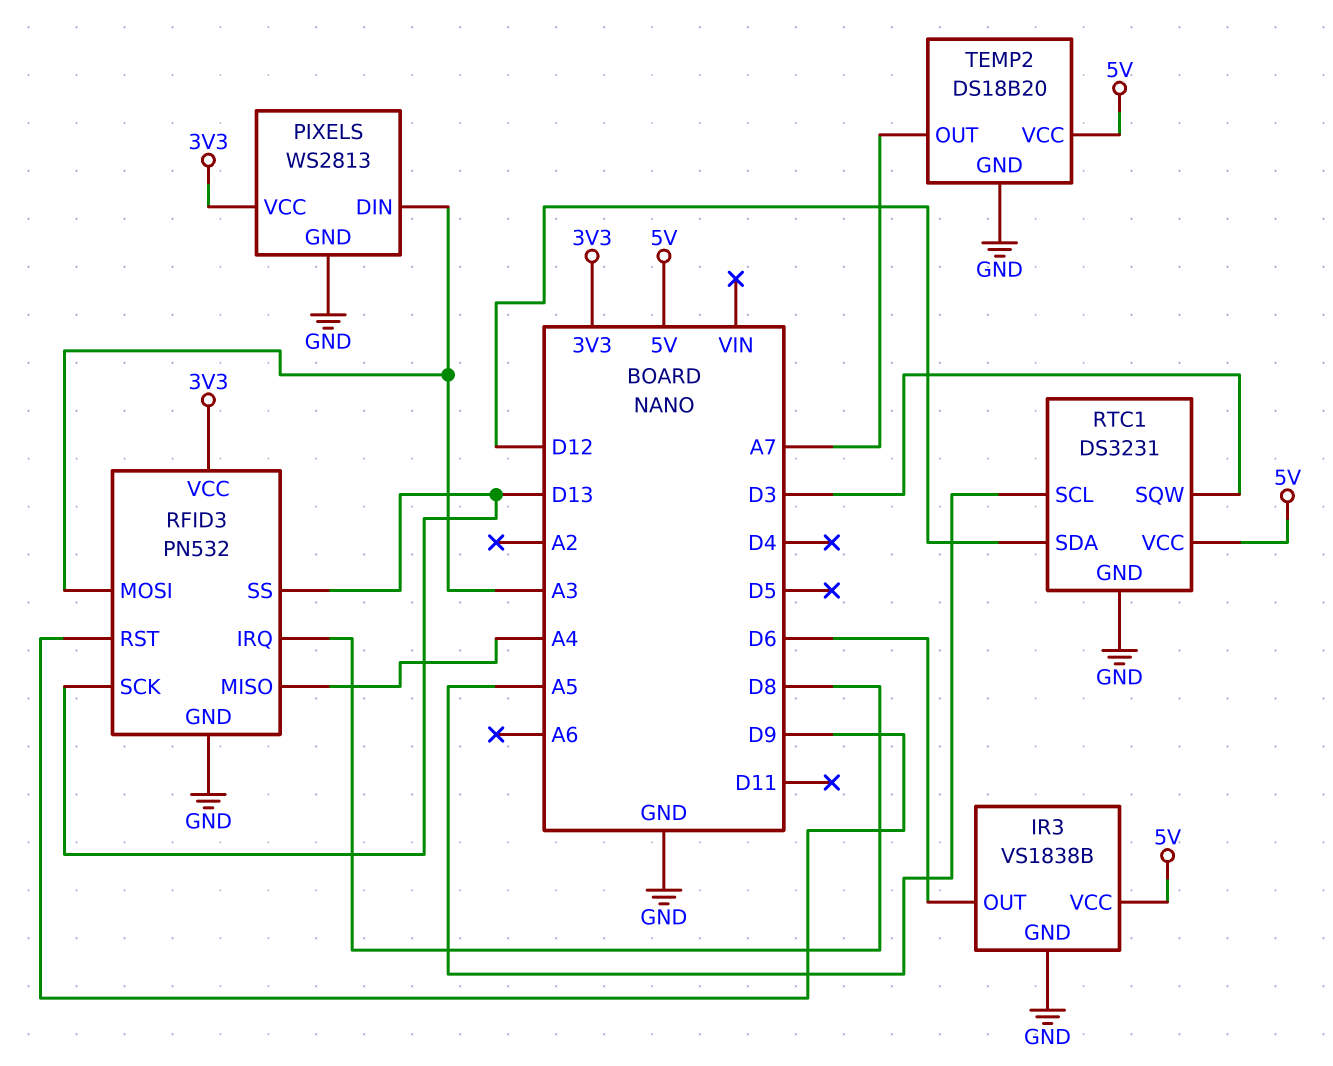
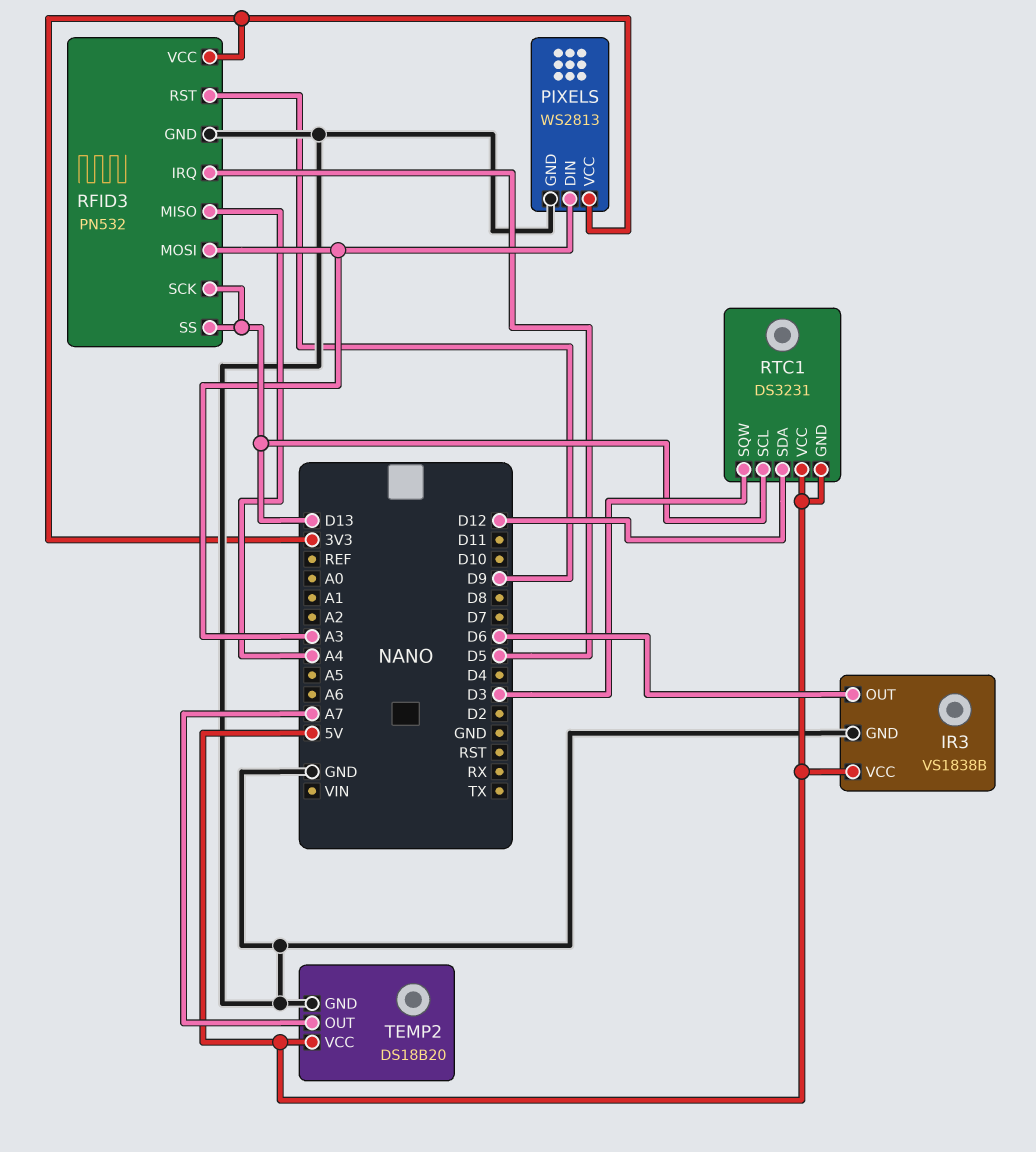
RFID3 pin IRQ: D8 -> D5
RTC1 pin GND: GND -> 5V
RTC1 pin SCL: A5 -> D13

